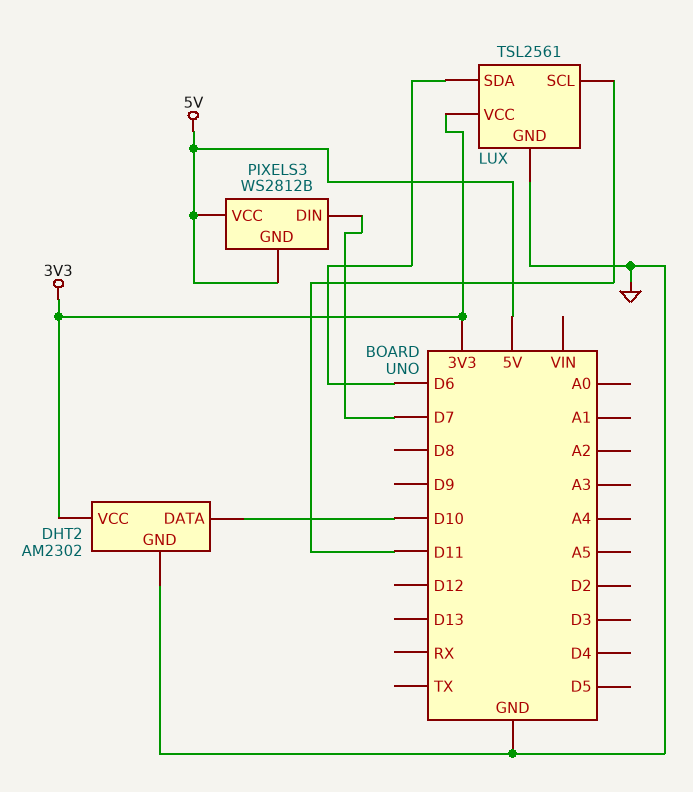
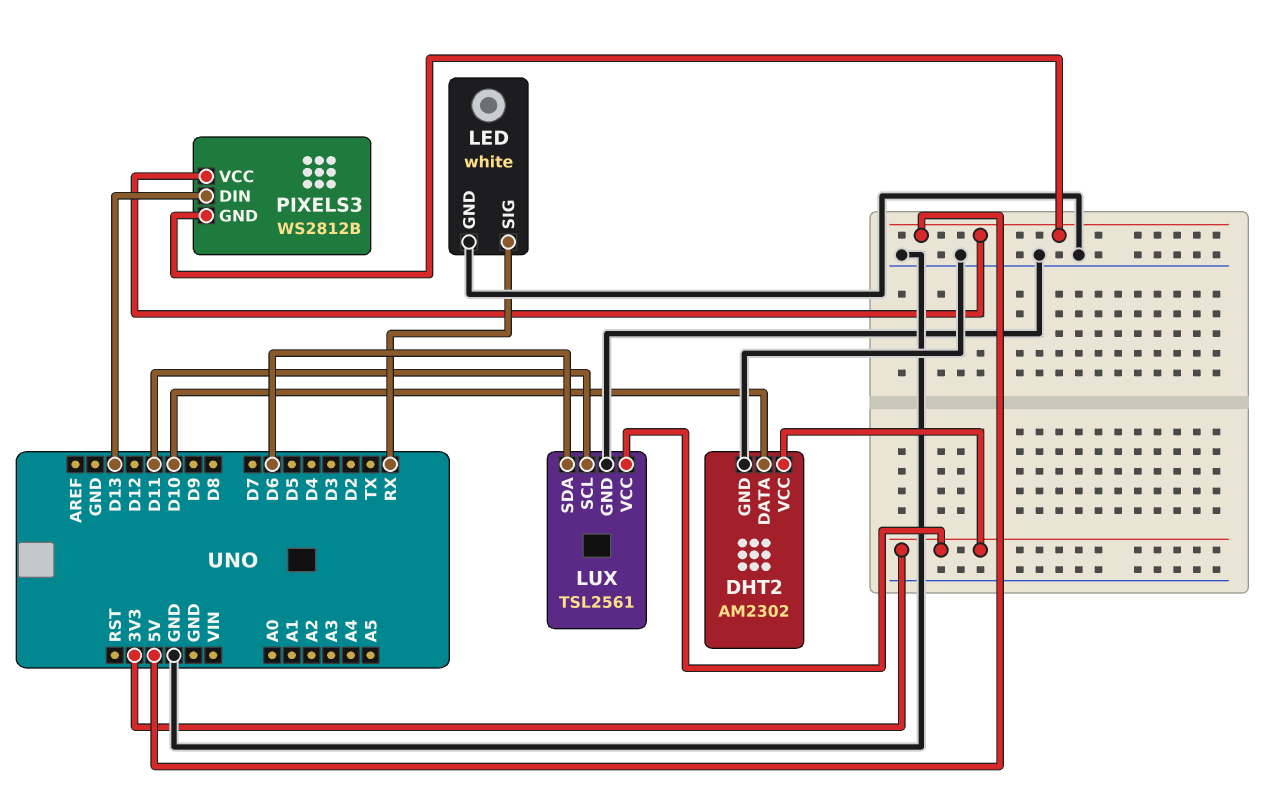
LED: none -> white
LED pin GND: none -> GND
LED pin SIG: none -> RX
PIXELS3 pin DIN: D7 -> D13

